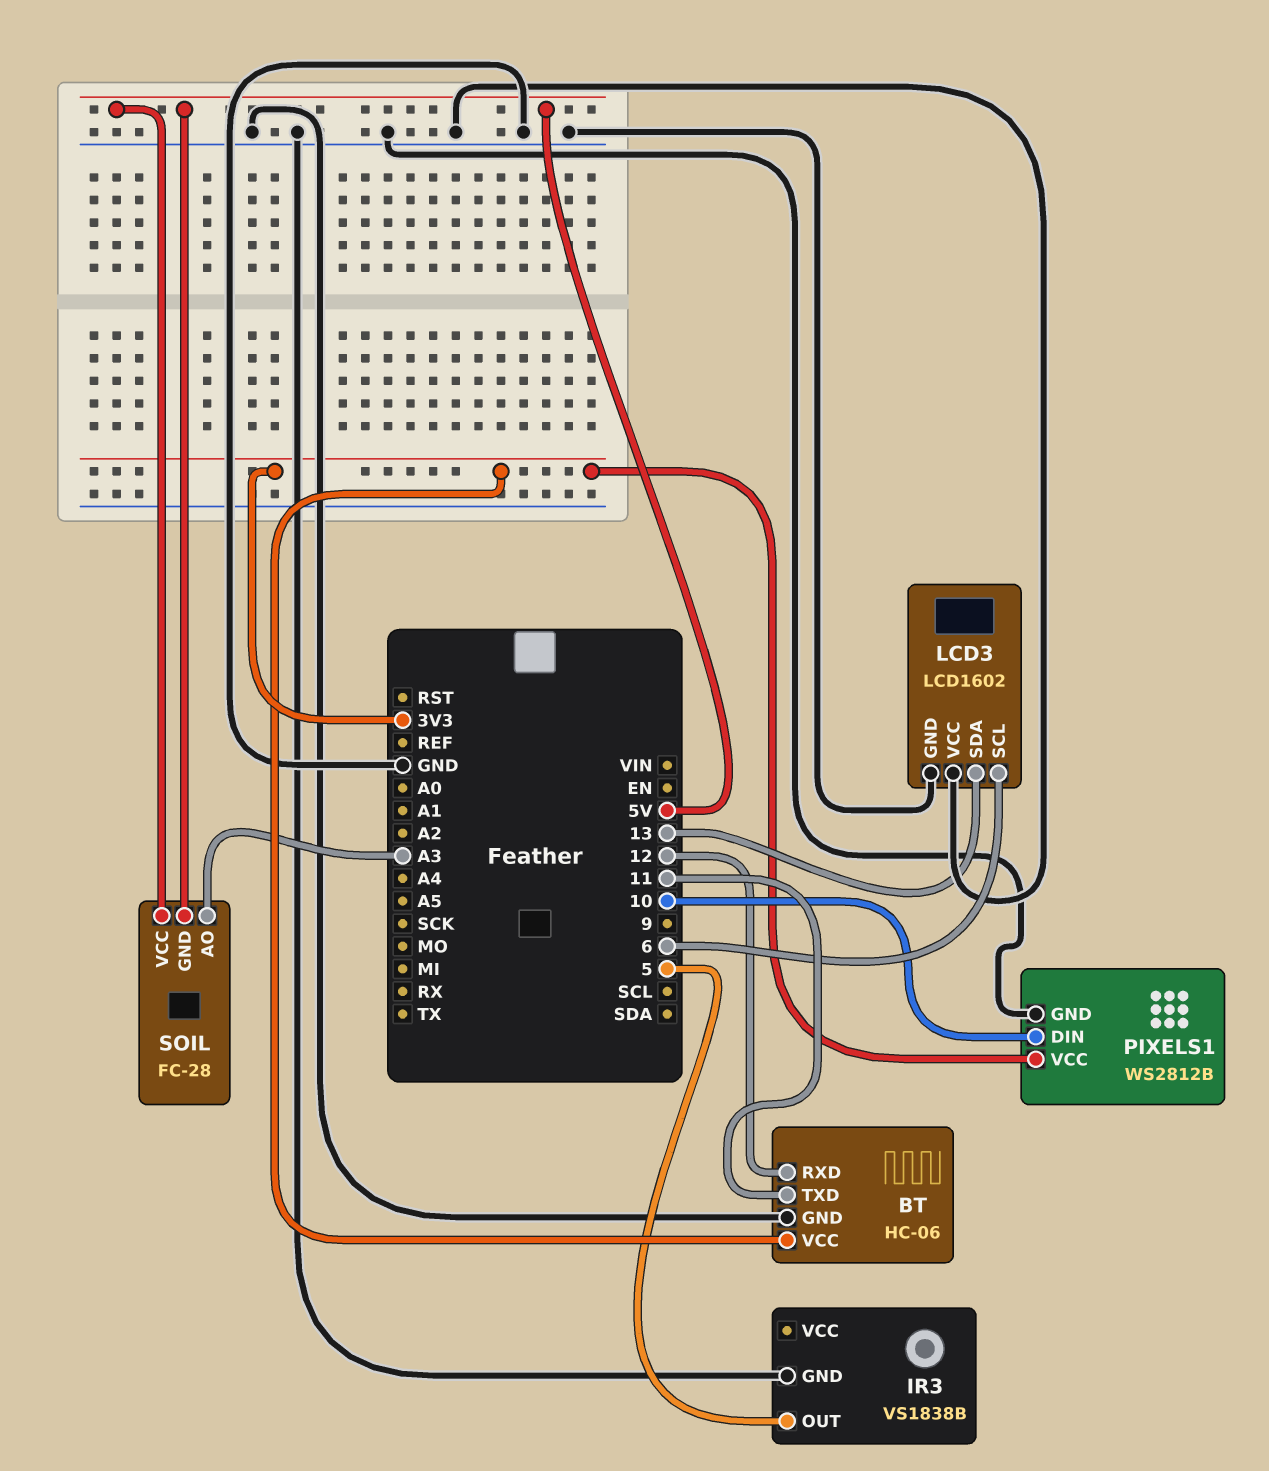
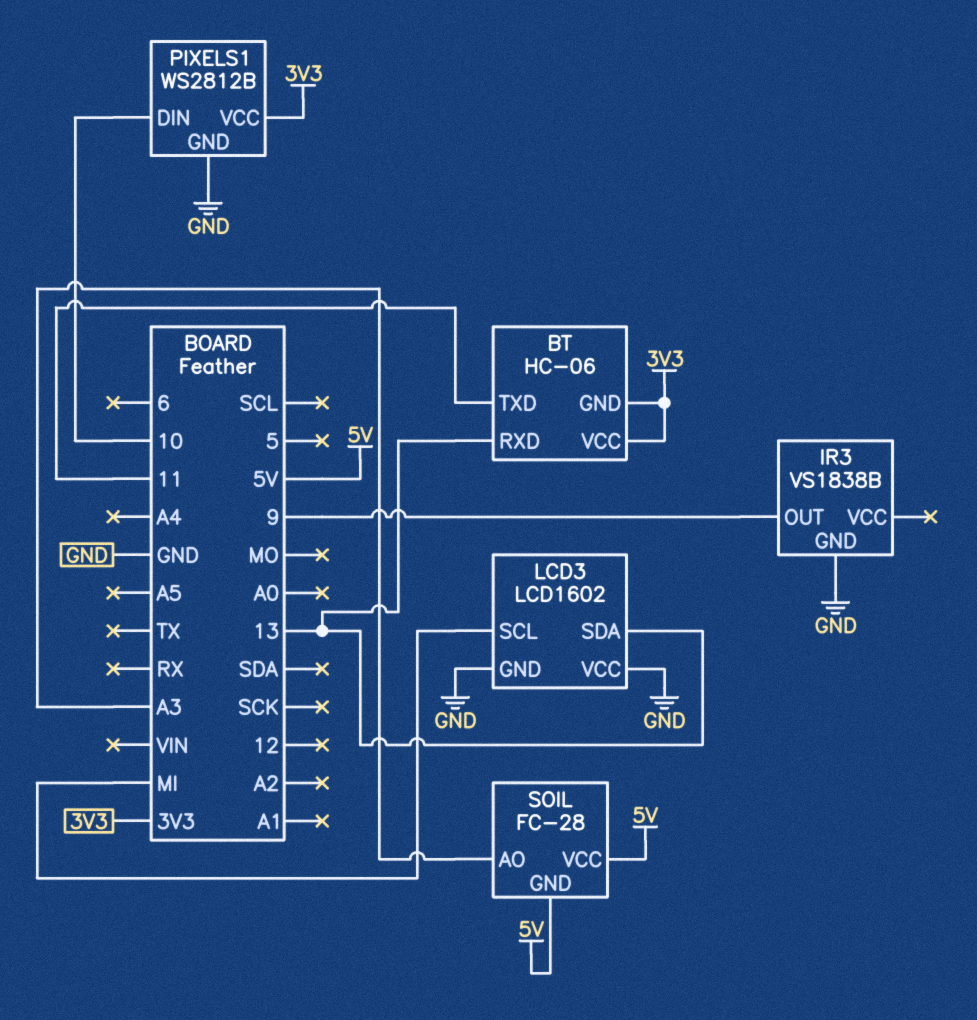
BT pin GND: GND -> 3V3
BT pin RXD: 12 -> 13
IR3 pin OUT: 5 -> 9
LCD3 pin SCL: 6 -> MI

